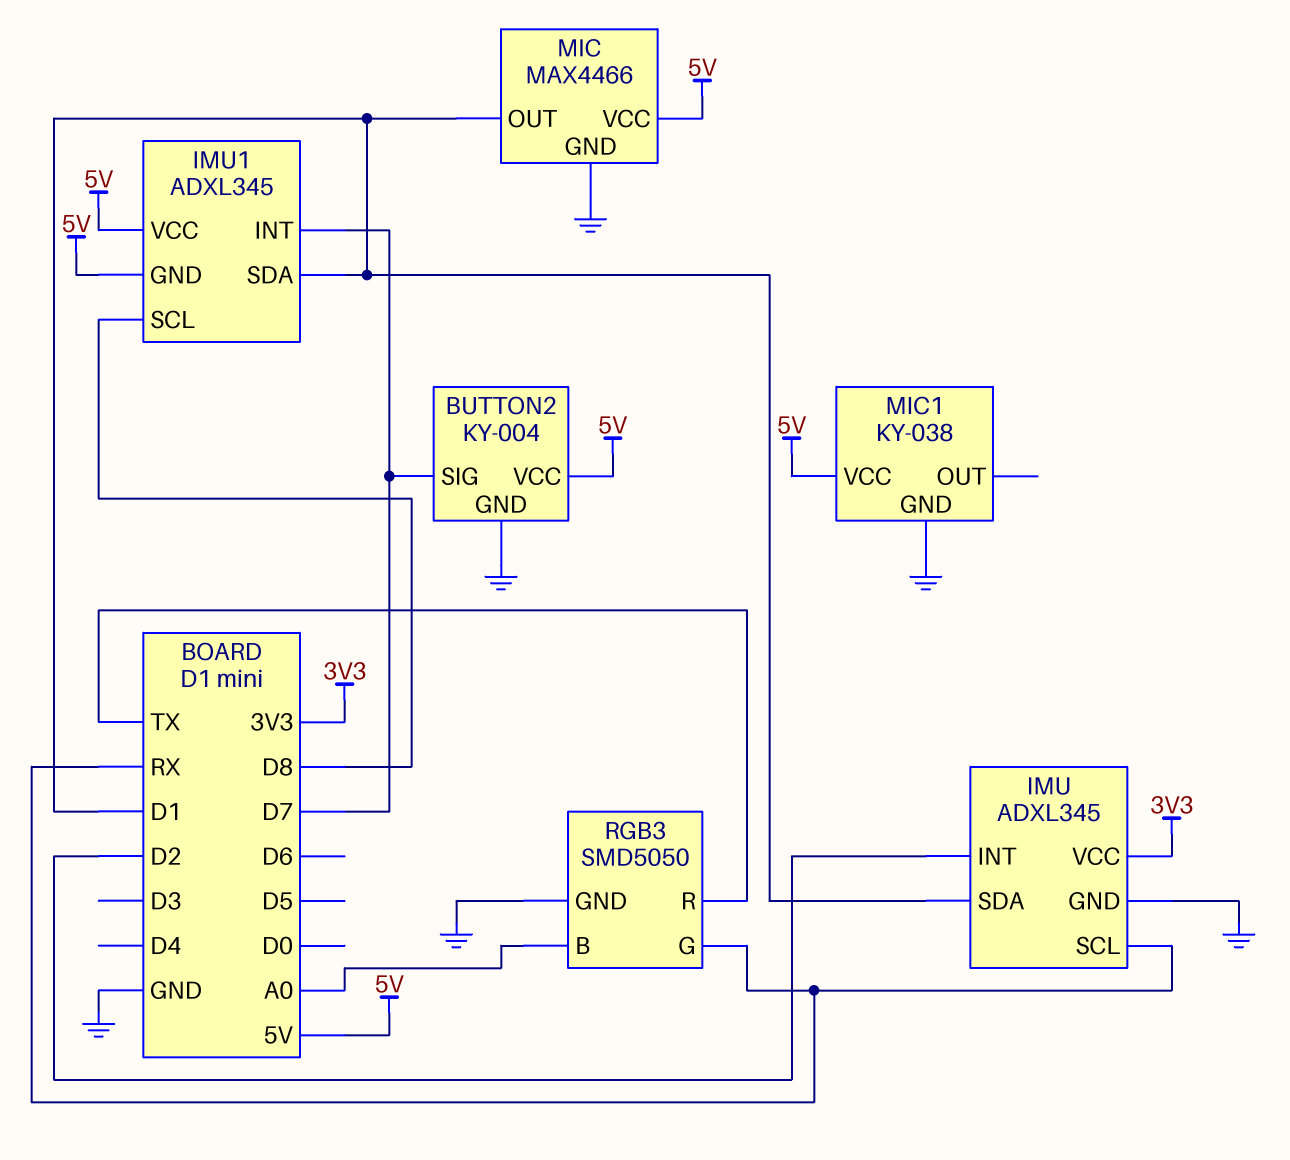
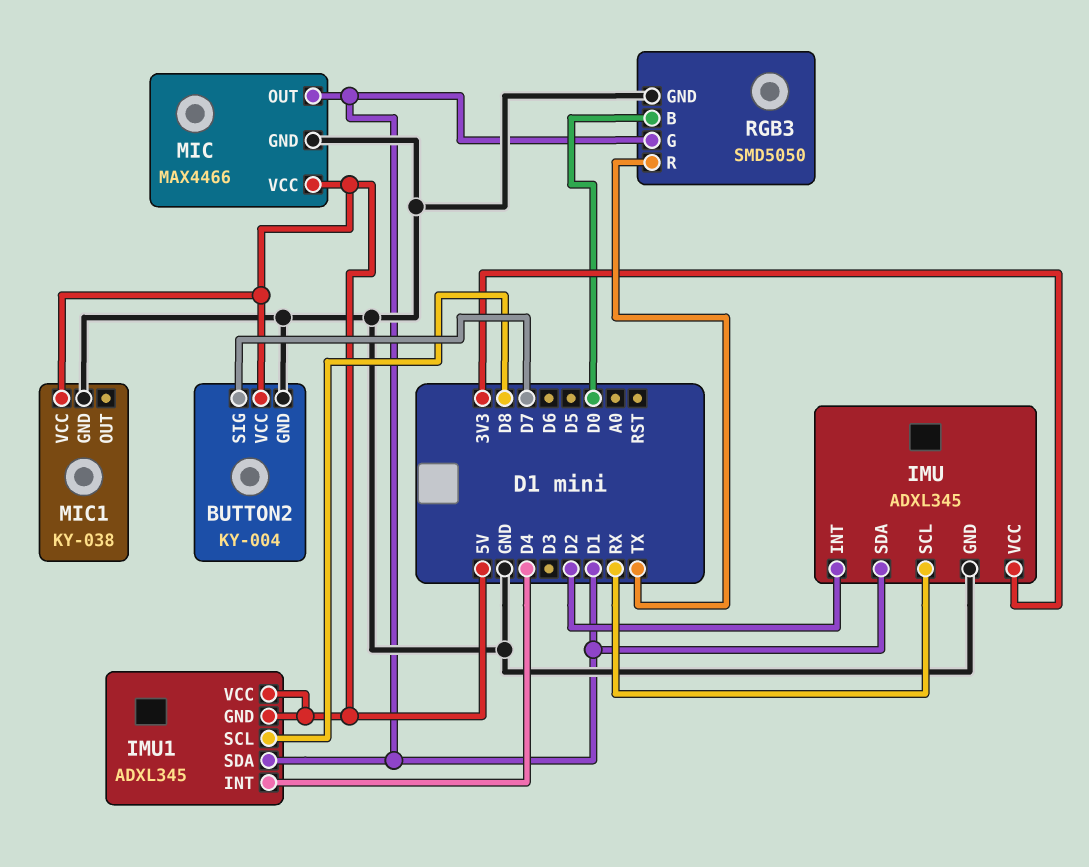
IMU1 pin INT: D7 -> D4
RGB3 pin B: A0 -> D0
RGB3 pin G: RX -> D1

